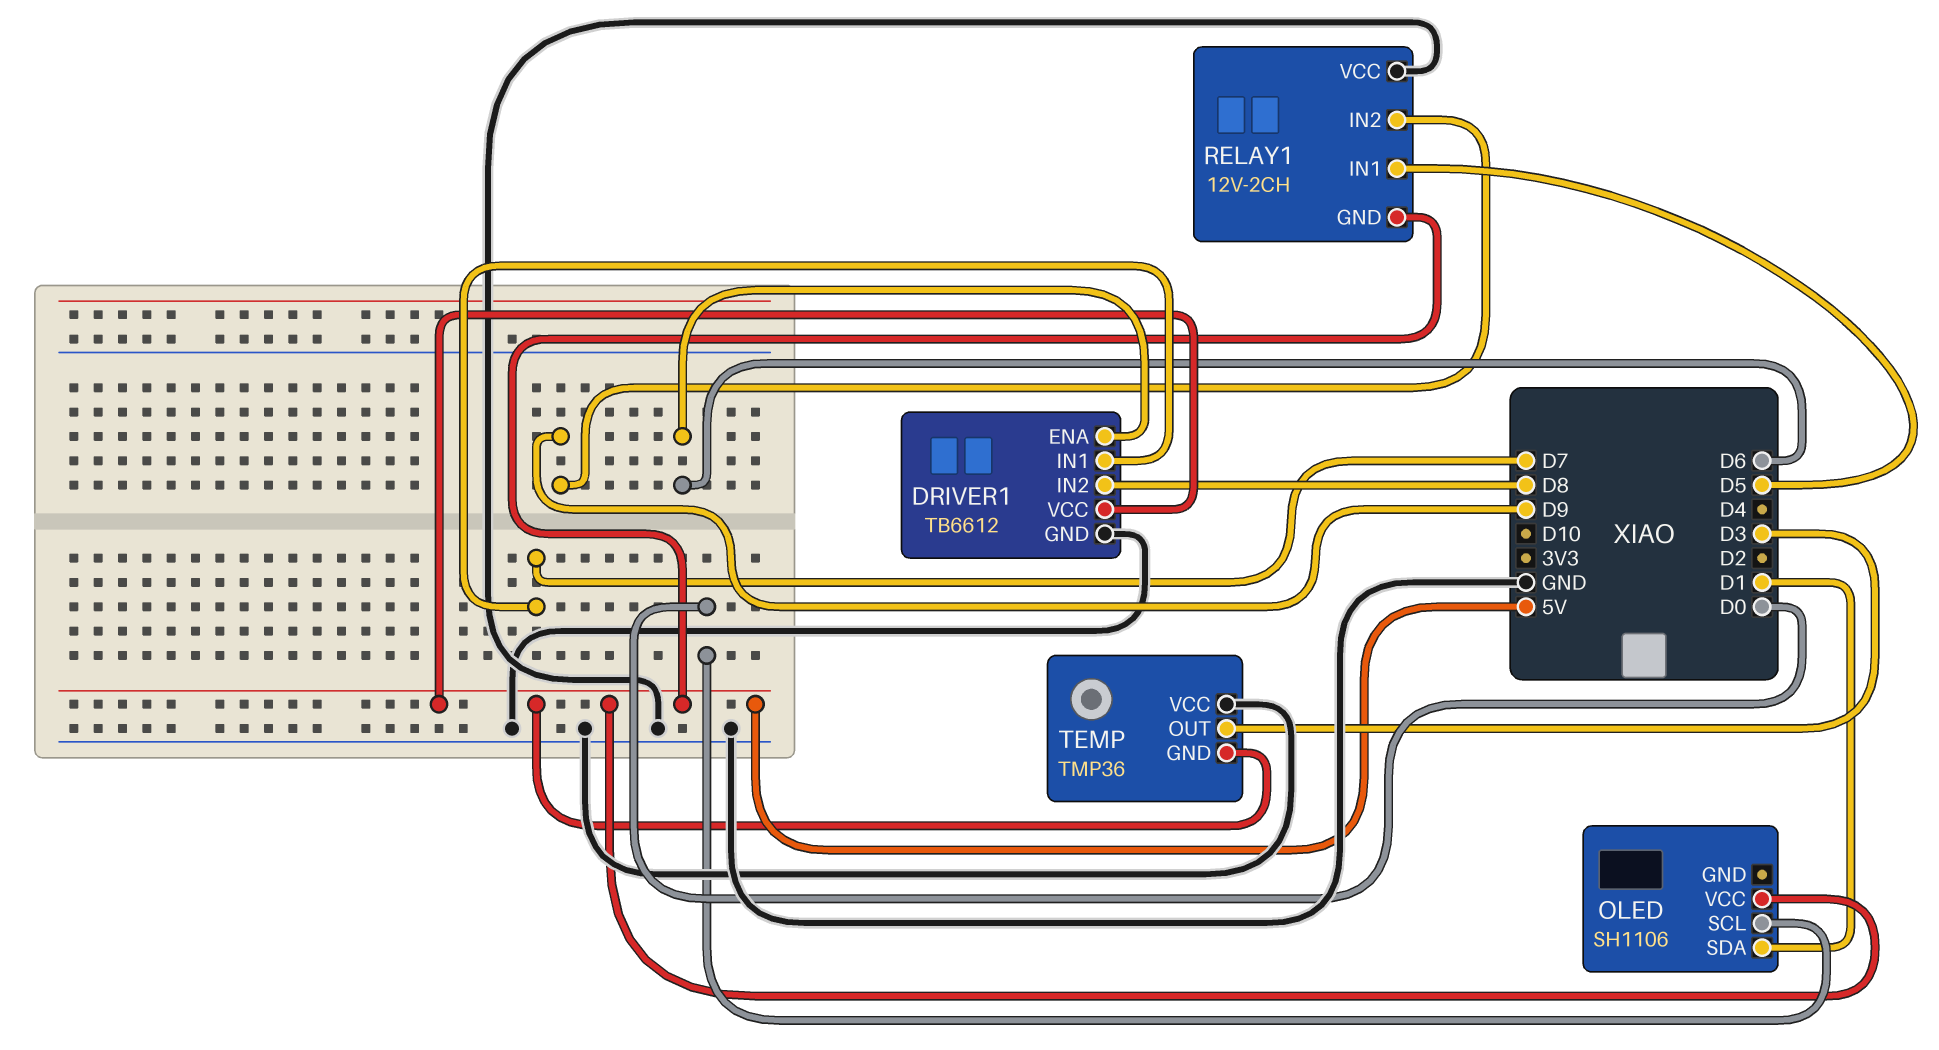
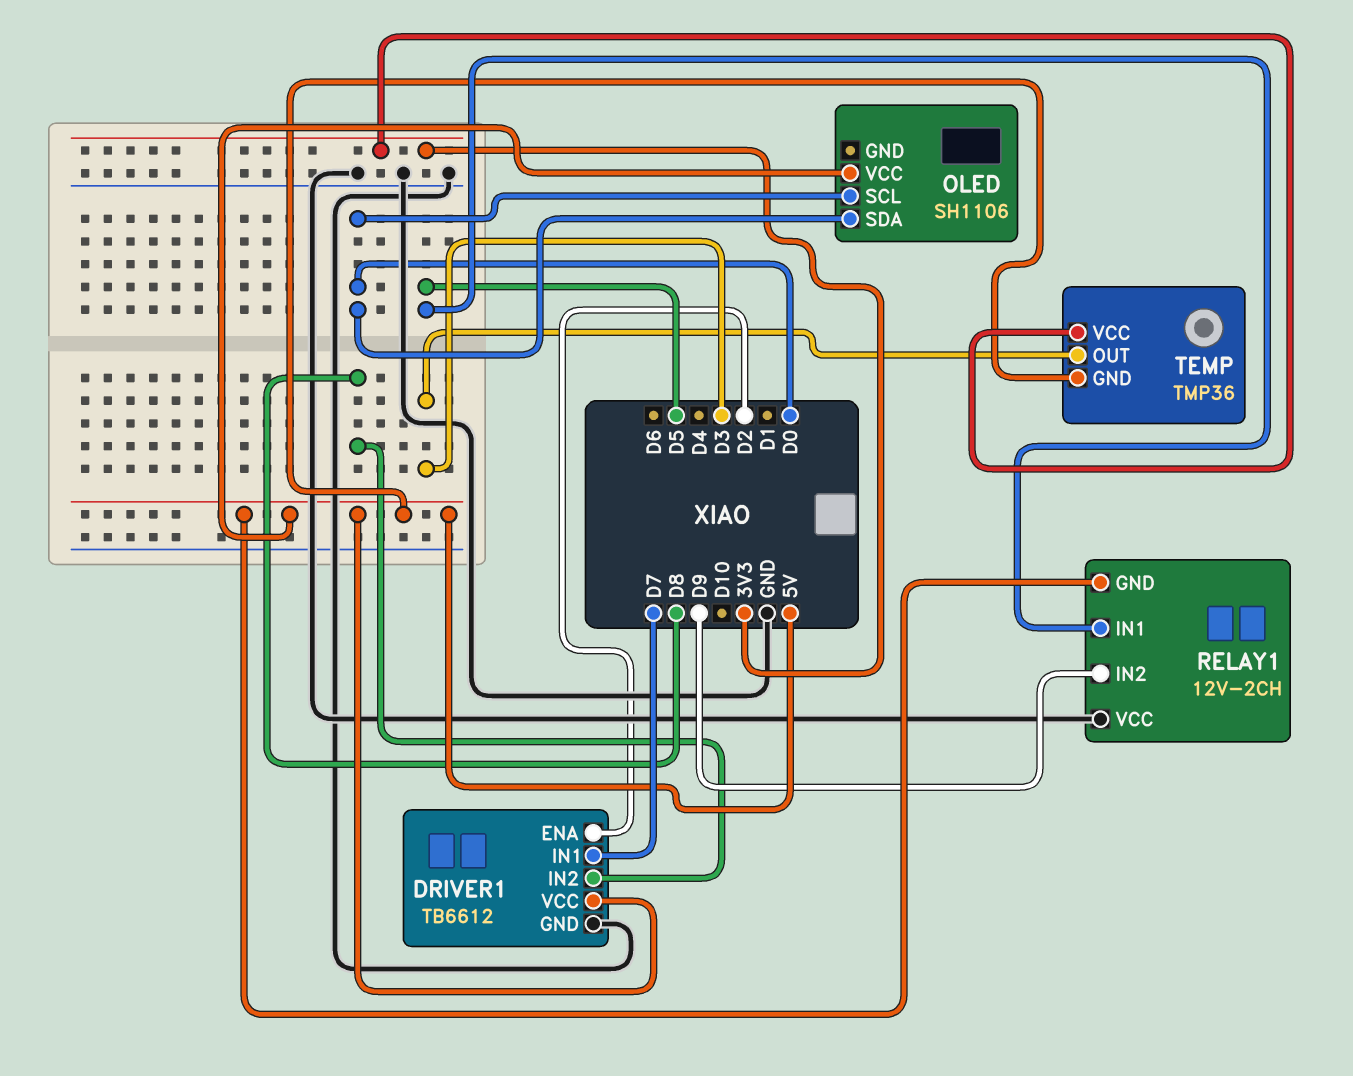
DRIVER1 pin ENA: D6 -> D2
OLED pin SDA: D1 -> D0
TEMP pin VCC: GND -> 3V3

